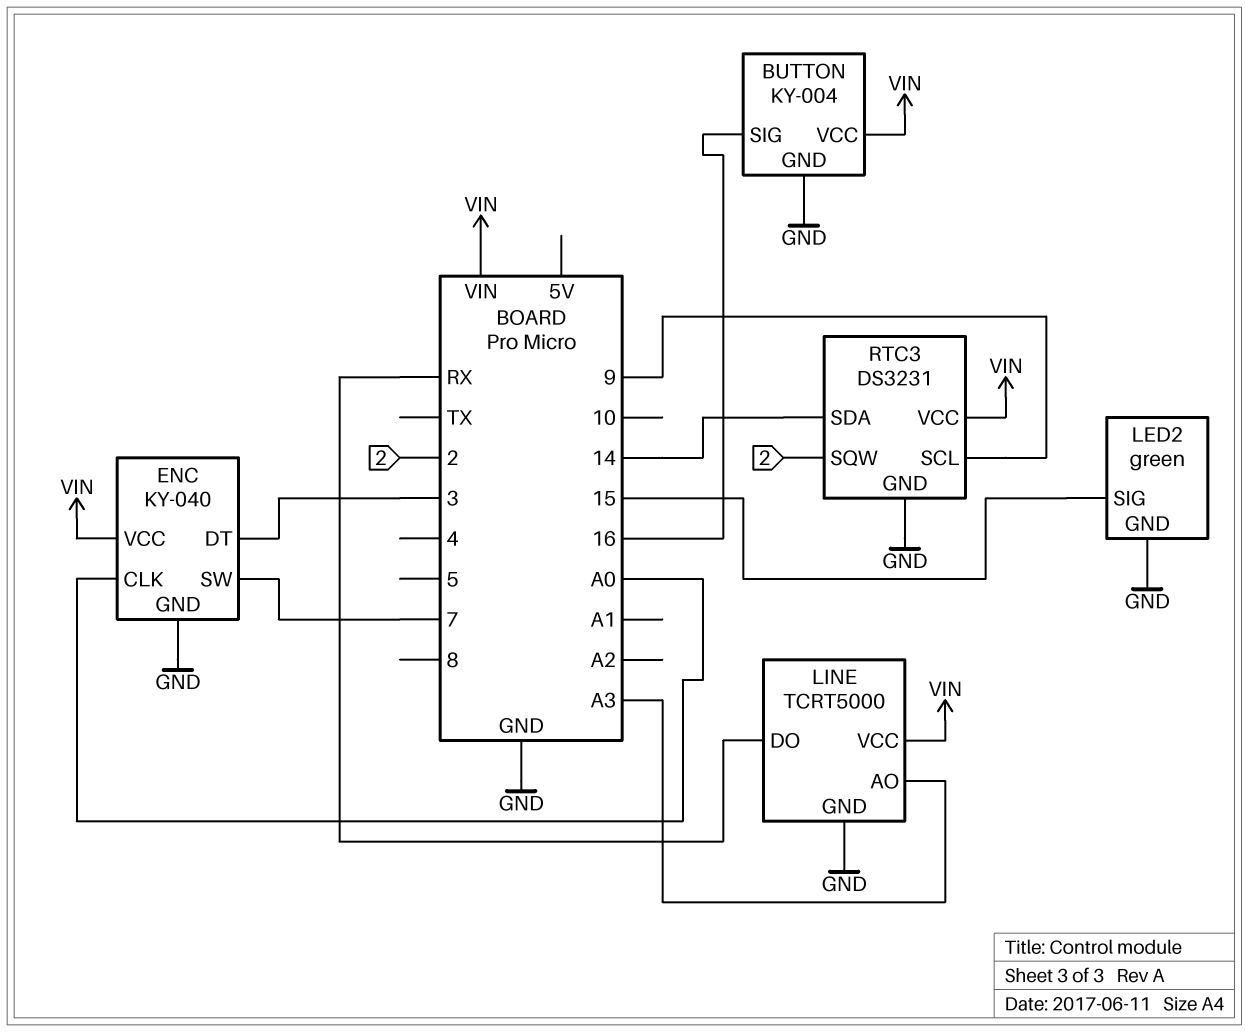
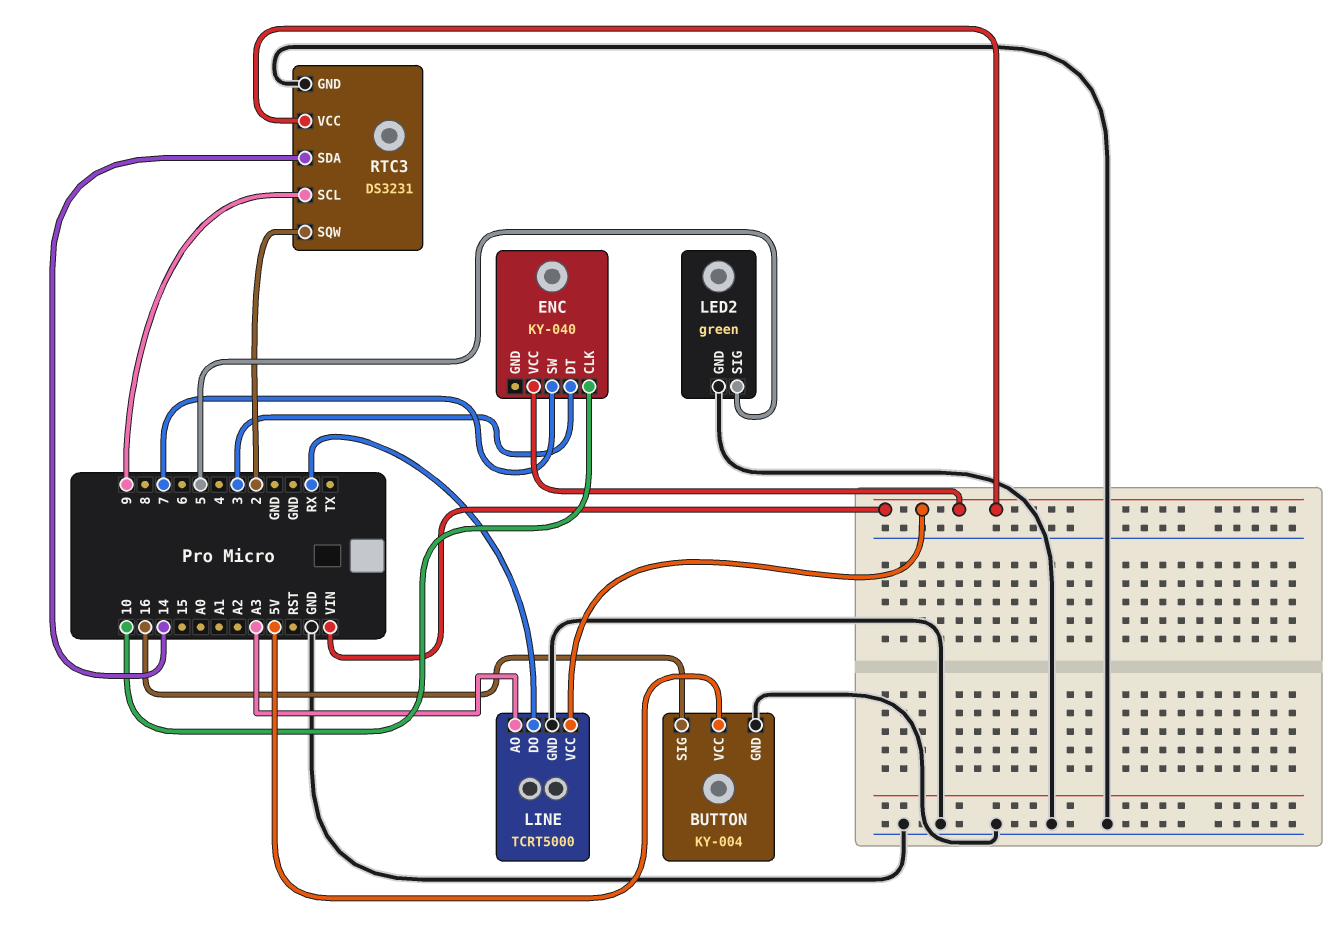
BUTTON pin VCC: VIN -> 5V
ENC pin CLK: A0 -> 10
ENC pin GND: GND -> none
LED2 pin SIG: 15 -> 5

